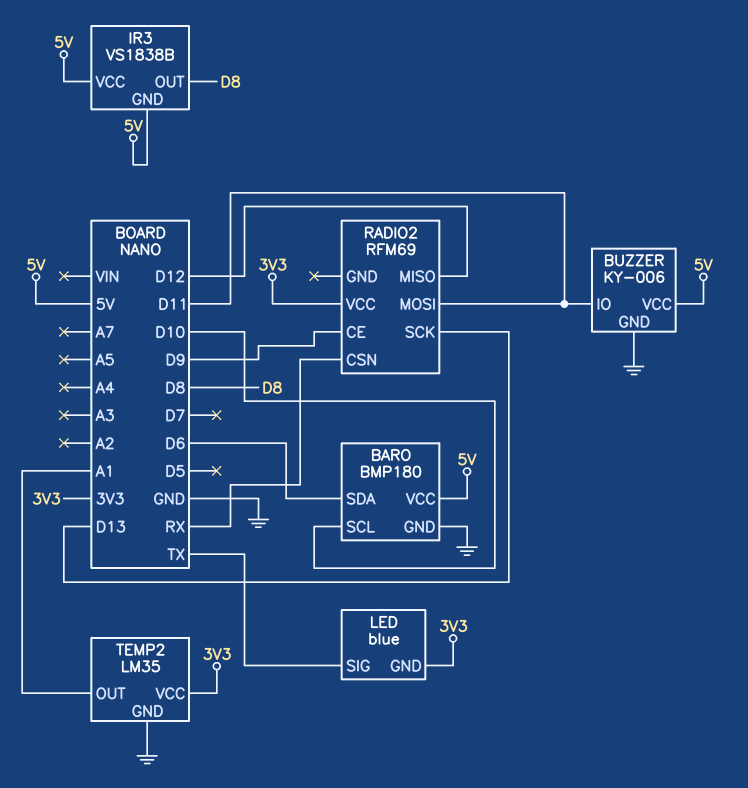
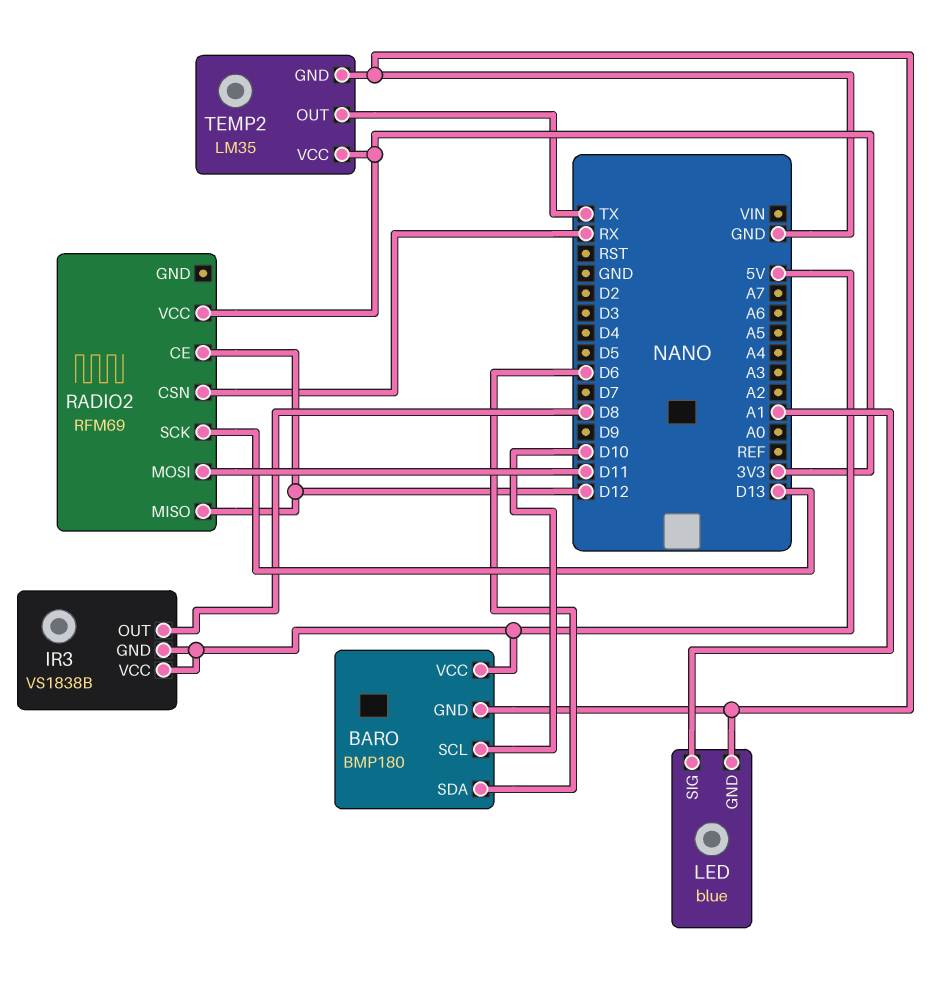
BUZZER: KY-006 -> none
BUZZER pin GND: GND -> none
BUZZER pin IO: D11 -> none
BUZZER pin VCC: 5V -> none
LED pin GND: 3V3 -> GND
LED pin SIG: TX -> A1
RADIO2 pin CE: D9 -> D12
TEMP2 pin OUT: A1 -> TX

